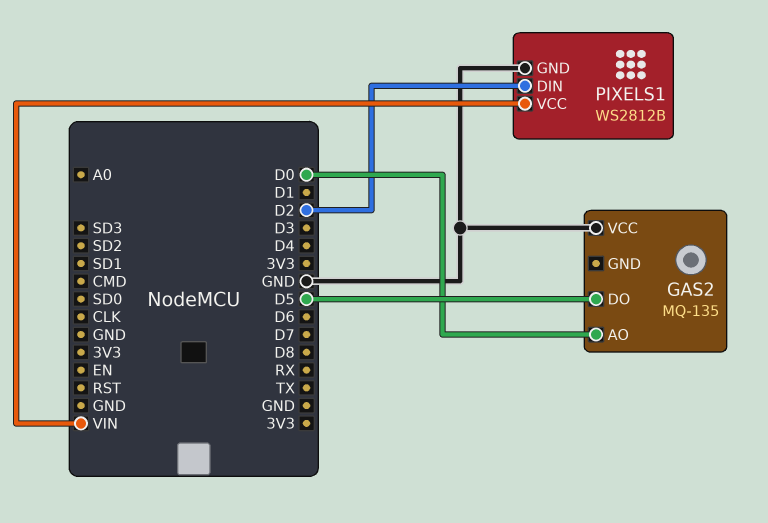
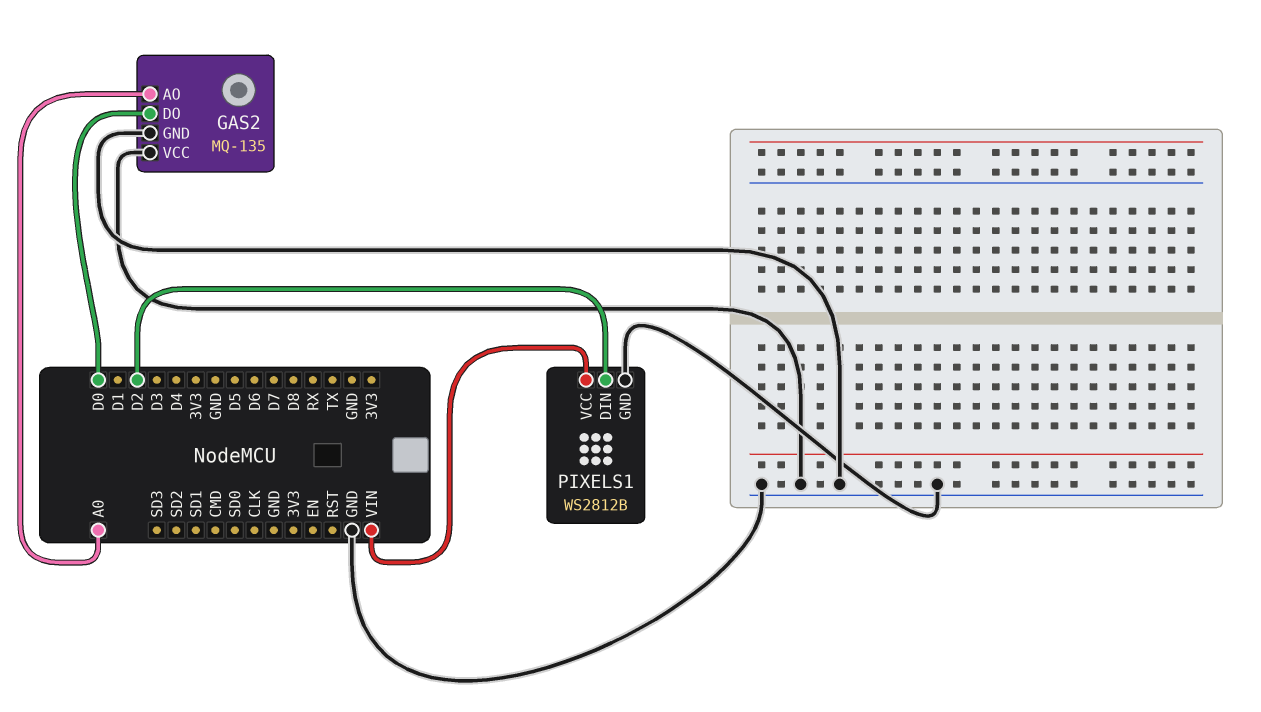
GAS2 pin AO: D0 -> A0
GAS2 pin DO: D5 -> D0
GAS2 pin GND: none -> GND

